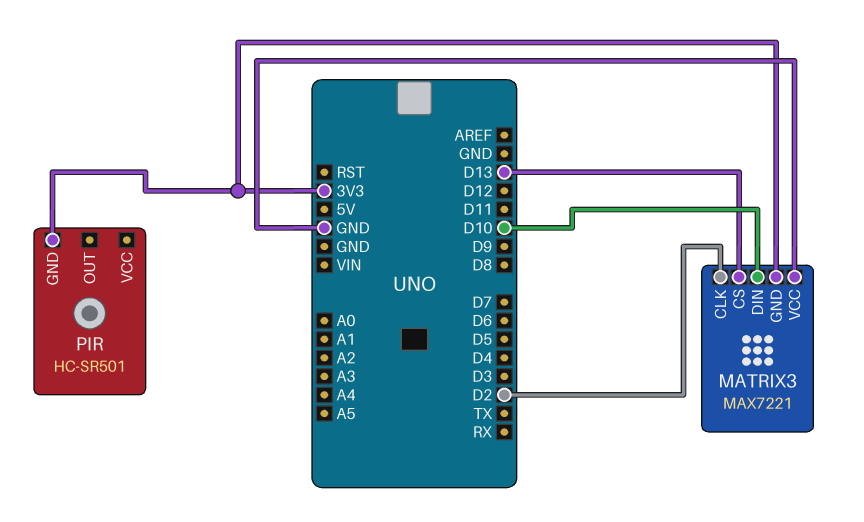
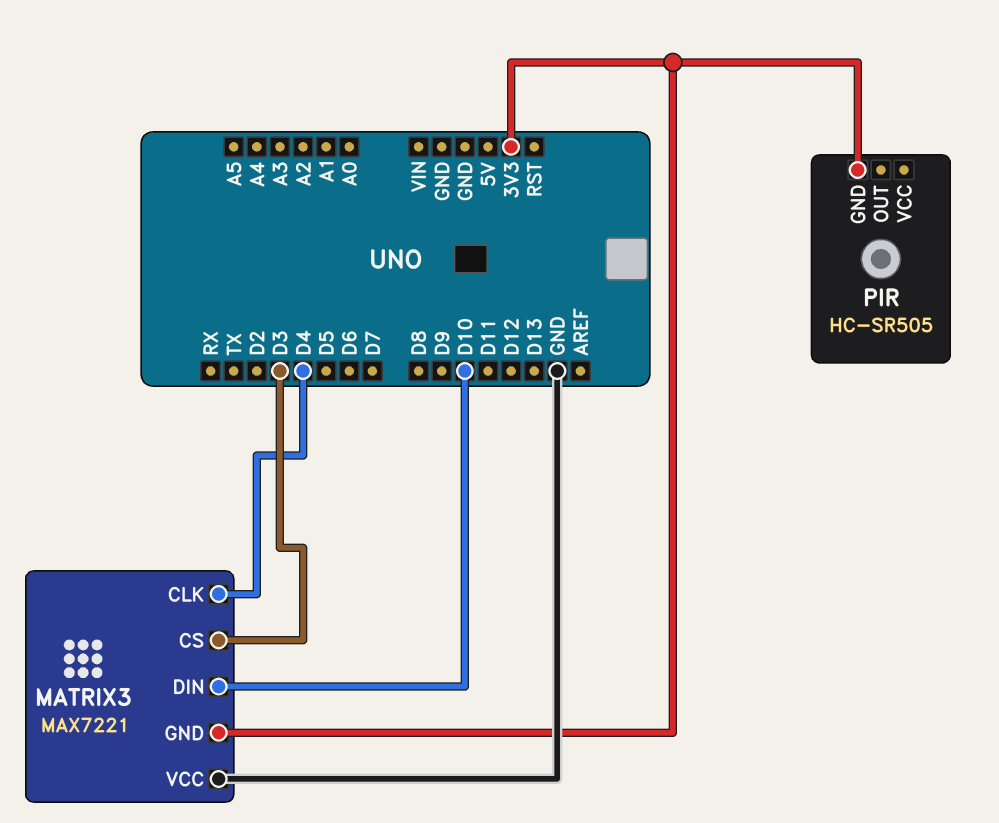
MATRIX3 pin CLK: D2 -> D4
MATRIX3 pin CS: D13 -> D3
PIR: HC-SR501 -> HC-SR505

